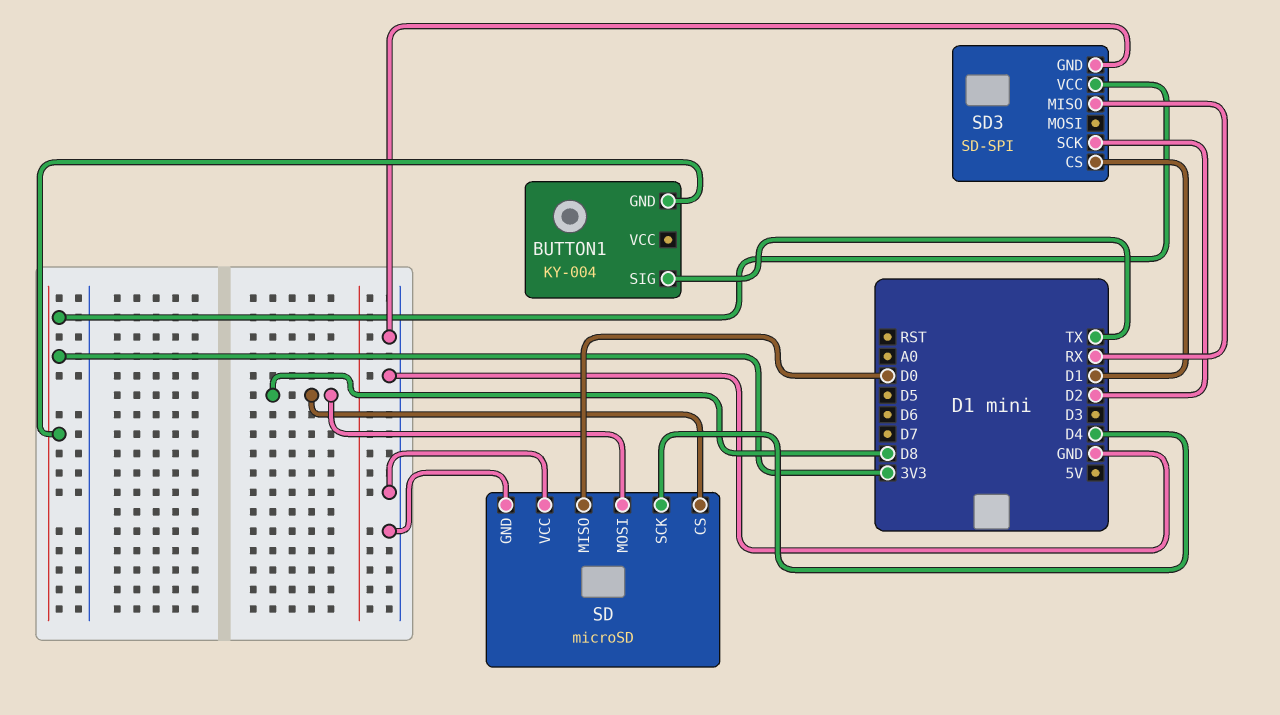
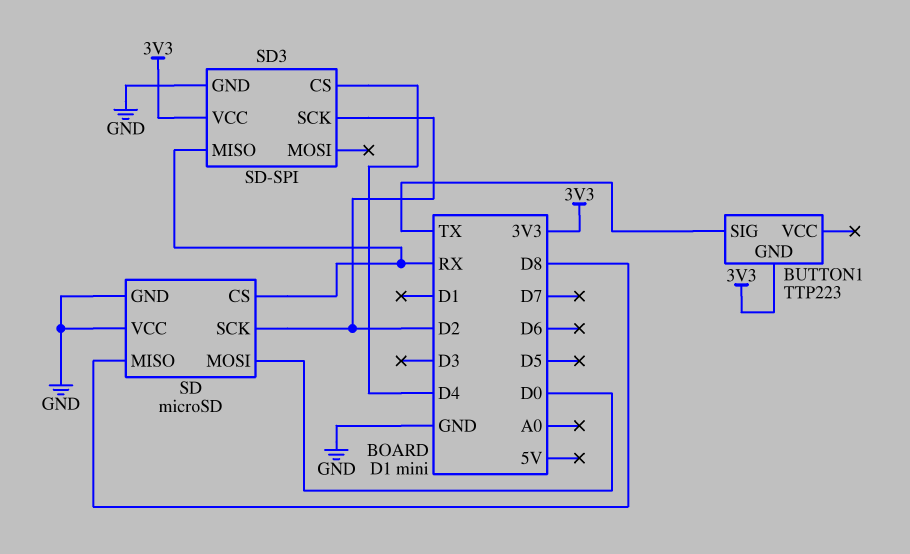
BUTTON1: KY-004 -> TTP223
SD pin CS: D8 -> RX
SD pin MISO: D0 -> D8
SD pin MOSI: D8 -> D0
SD pin SCK: D4 -> D2
SD3 pin CS: D1 -> D4

